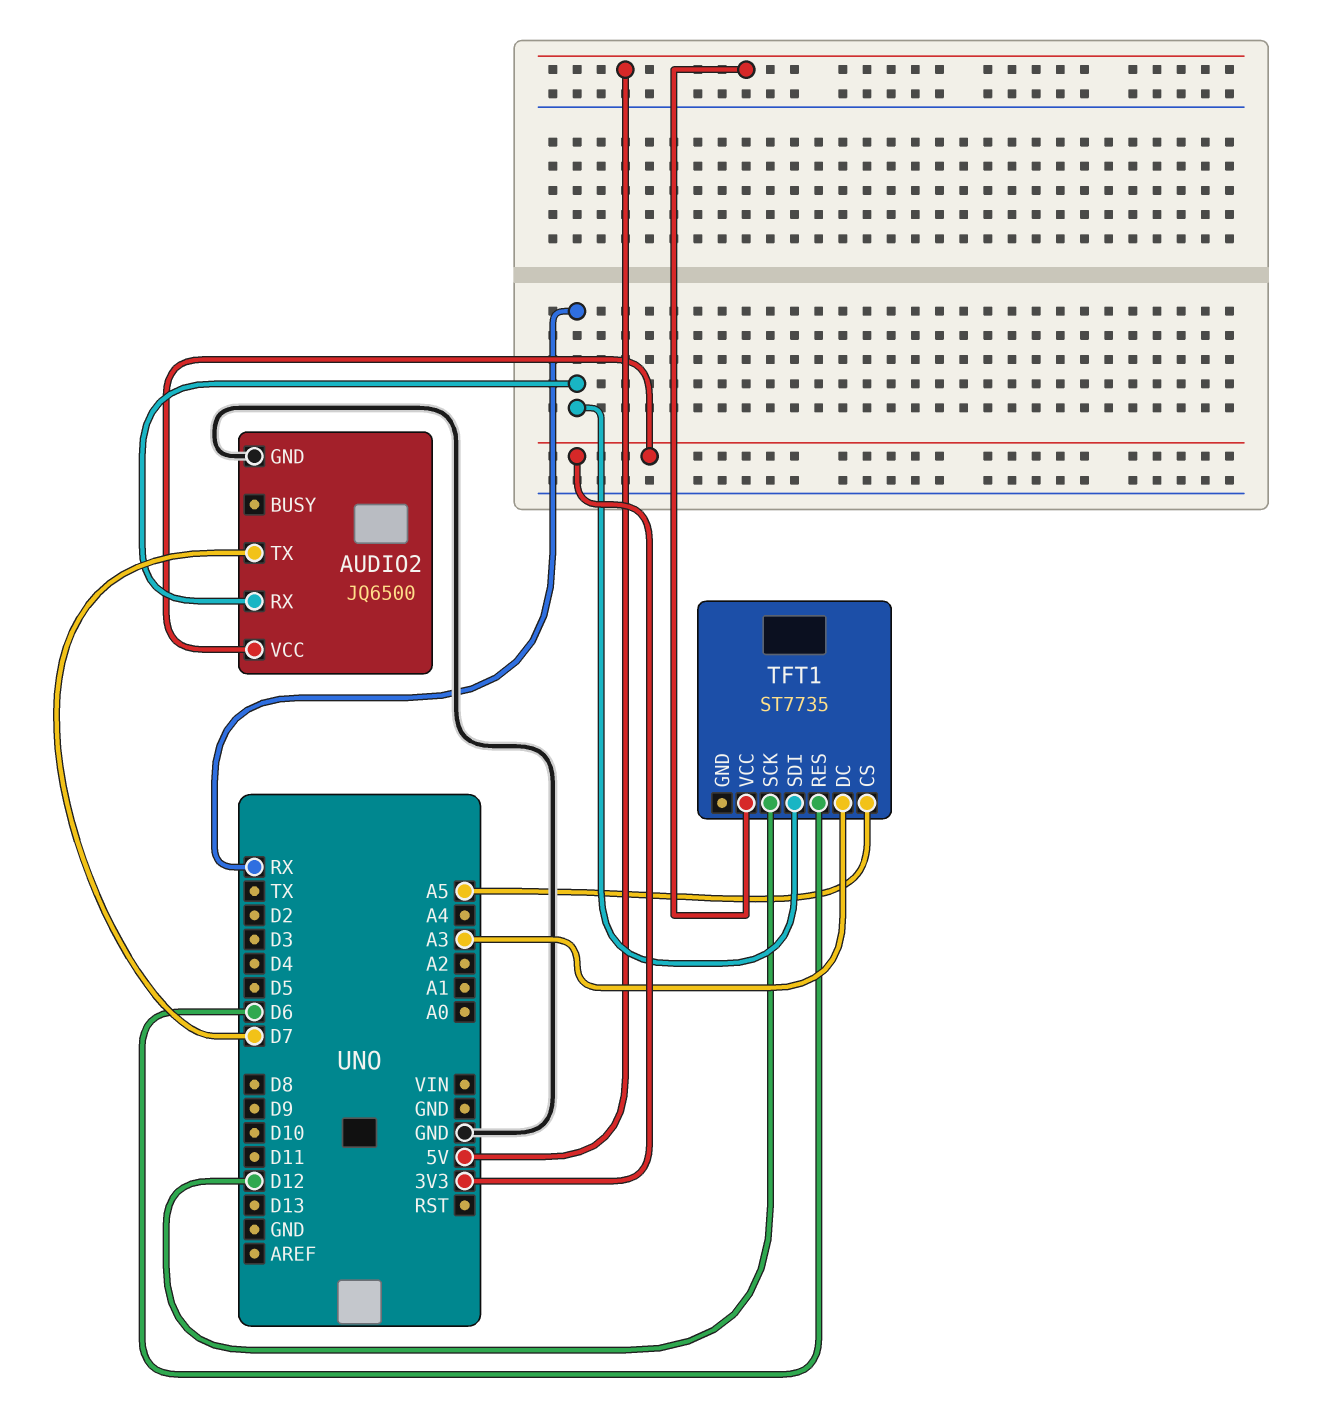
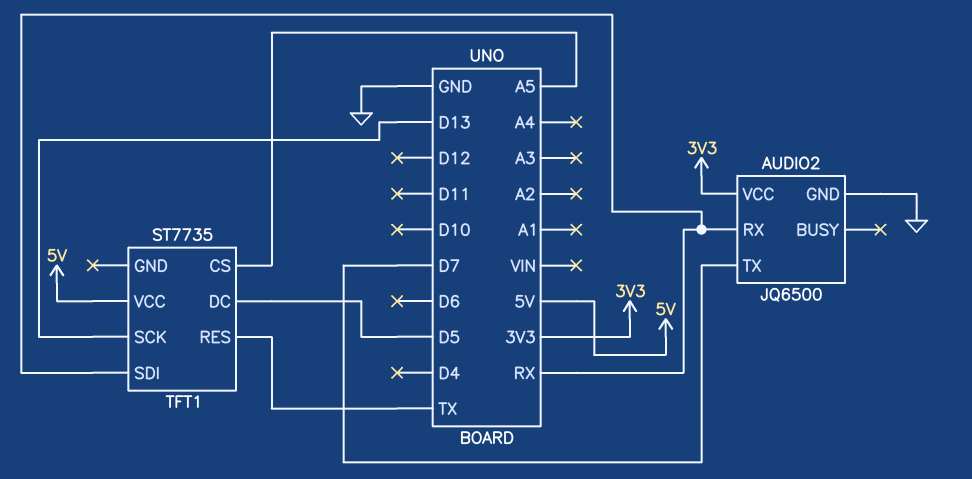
TFT1 pin DC: A3 -> D5
TFT1 pin RES: D6 -> TX
TFT1 pin SCK: D12 -> D13

